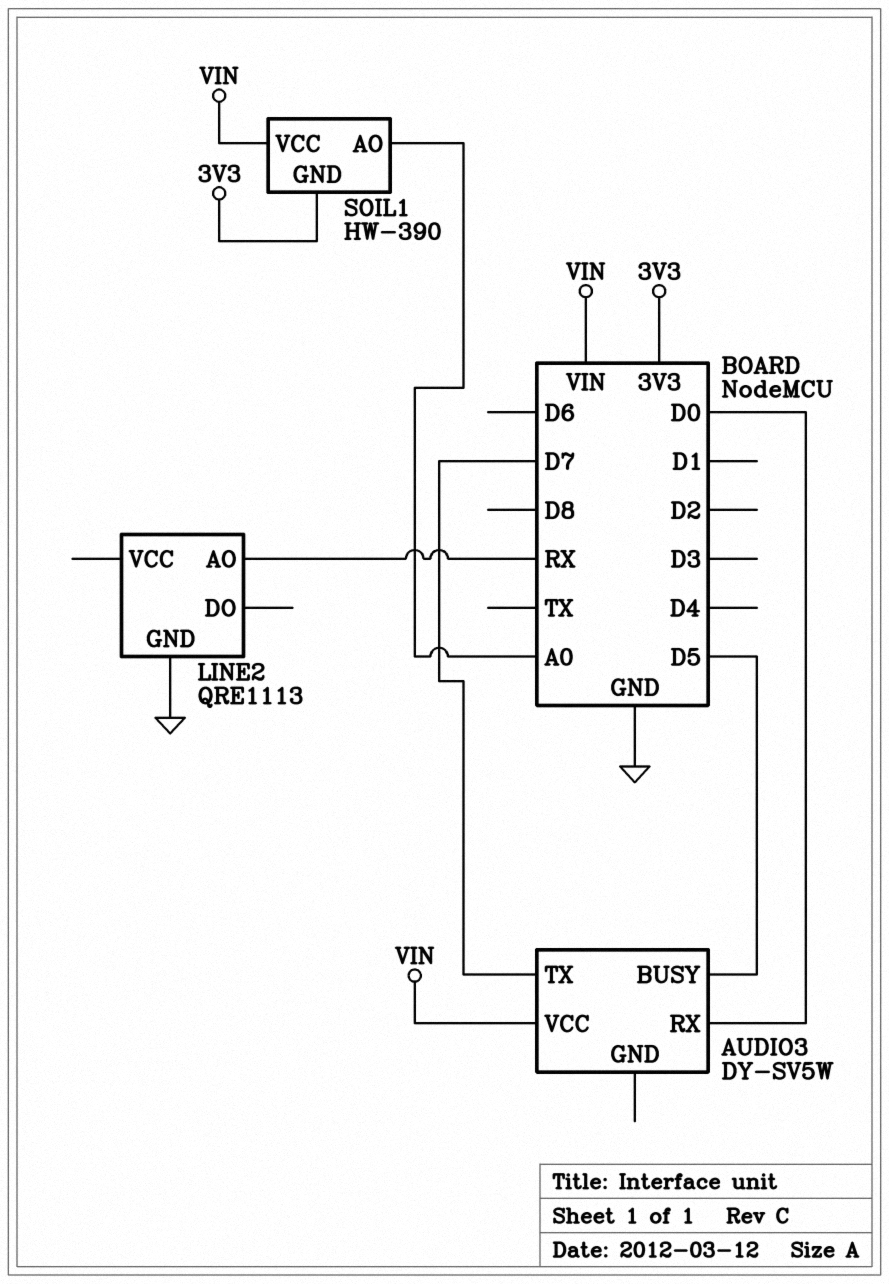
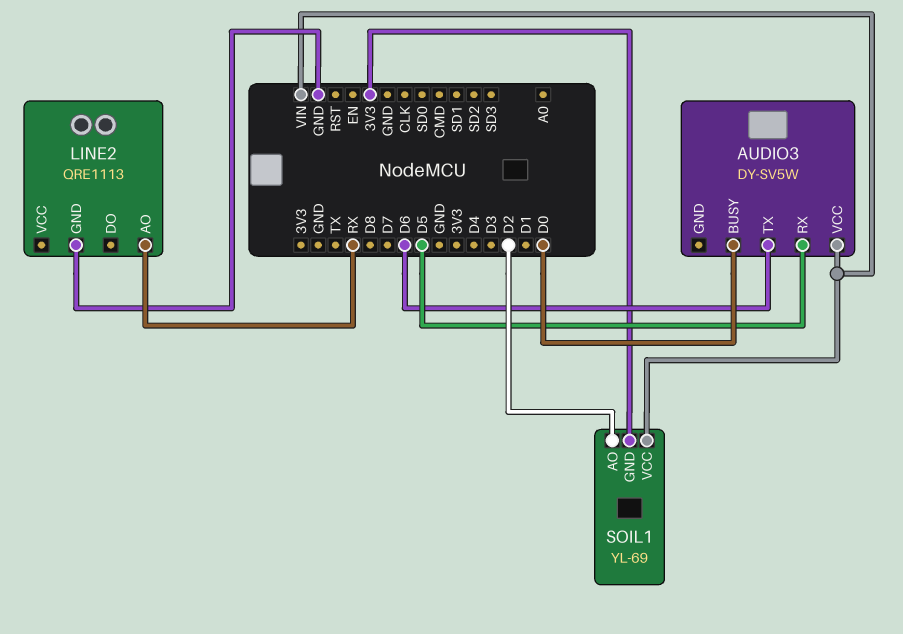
AUDIO3 pin BUSY: D5 -> D0
AUDIO3 pin RX: D0 -> D5
AUDIO3 pin TX: D7 -> D6
SOIL1: HW-390 -> YL-69
SOIL1 pin AO: A0 -> D2

